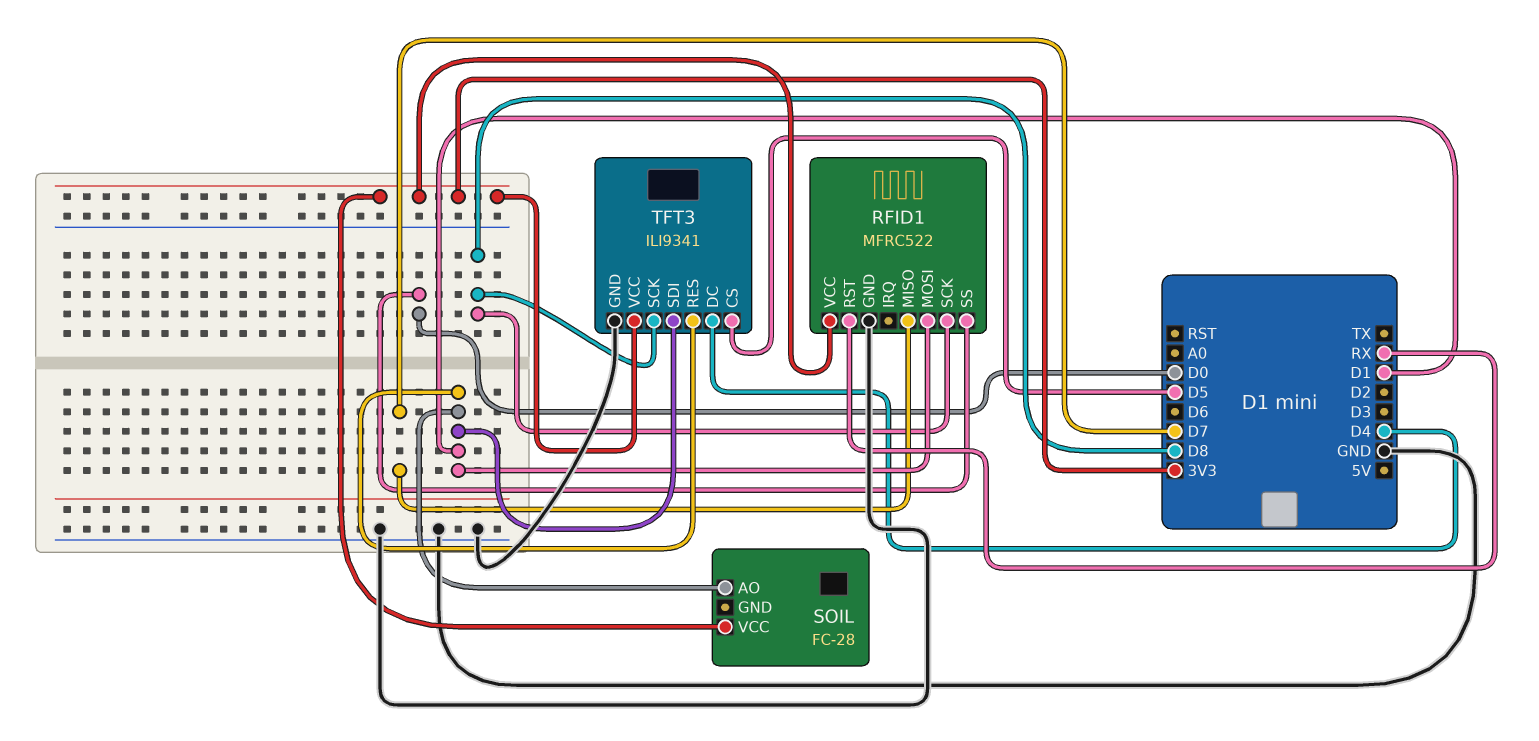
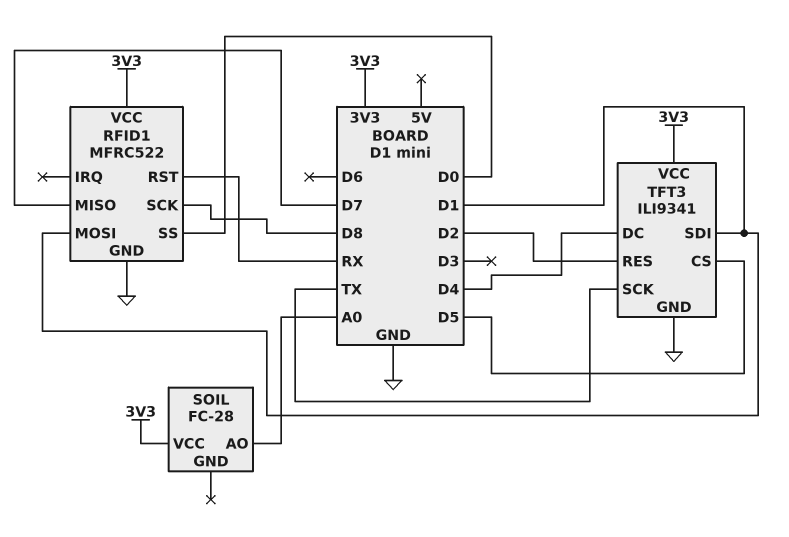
SOIL pin AO: D1 -> A0
TFT3 pin RES: D1 -> D2
TFT3 pin SCK: D8 -> TX

